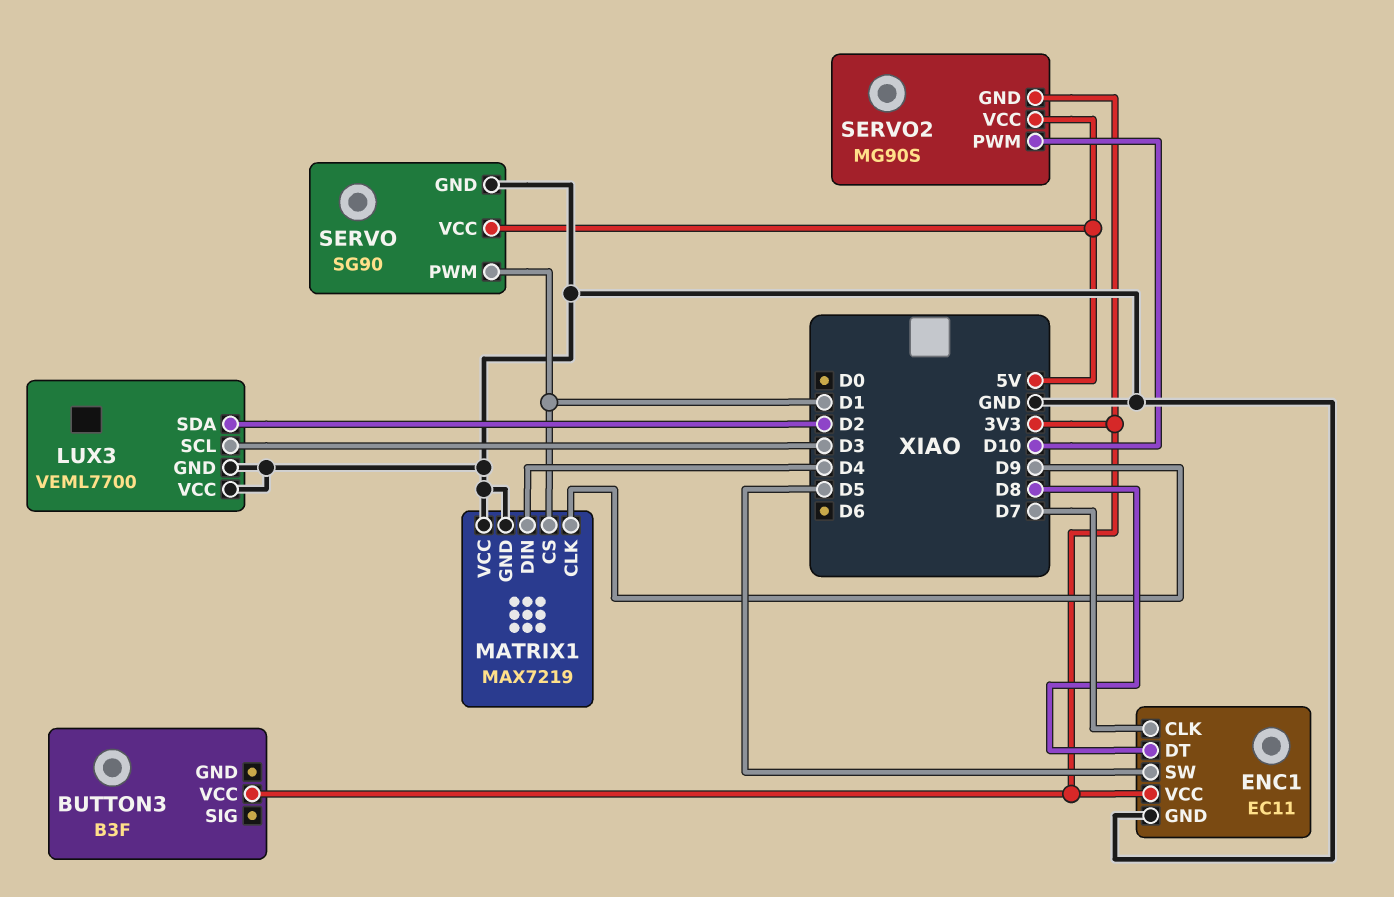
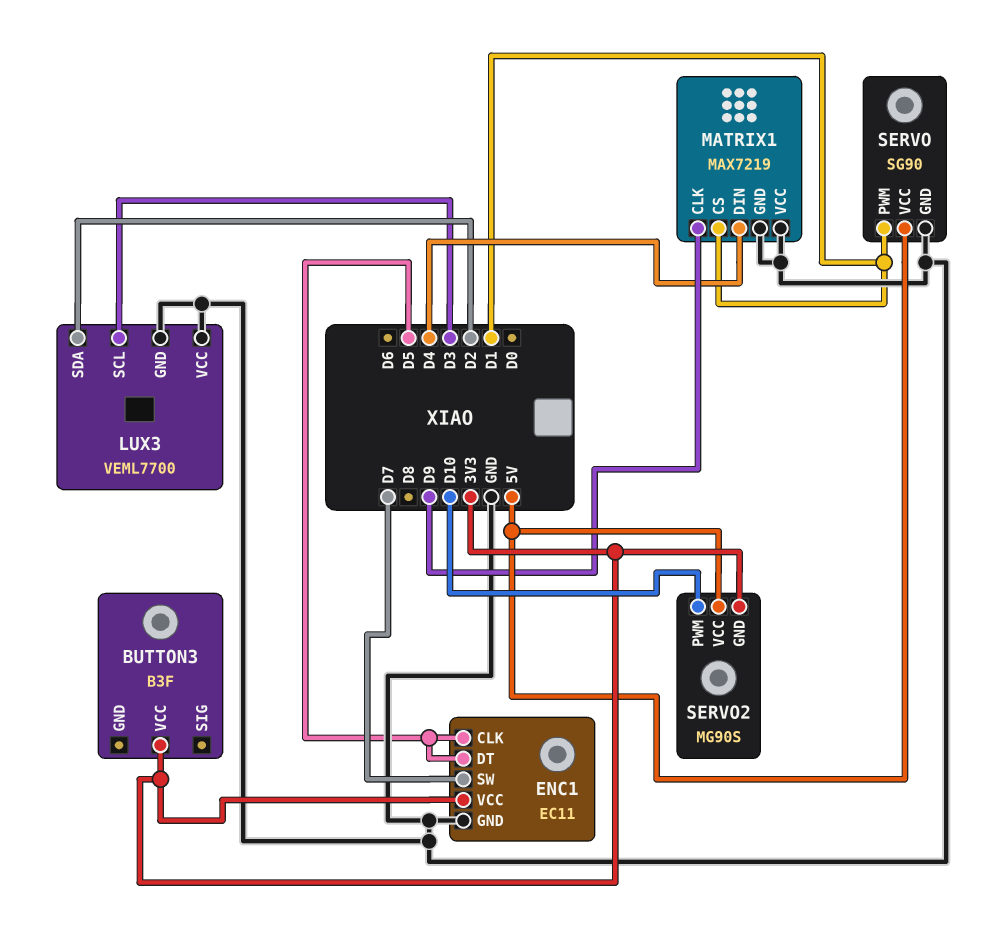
ENC1 pin CLK: D7 -> D5
ENC1 pin DT: D8 -> D5
ENC1 pin SW: D5 -> D7

